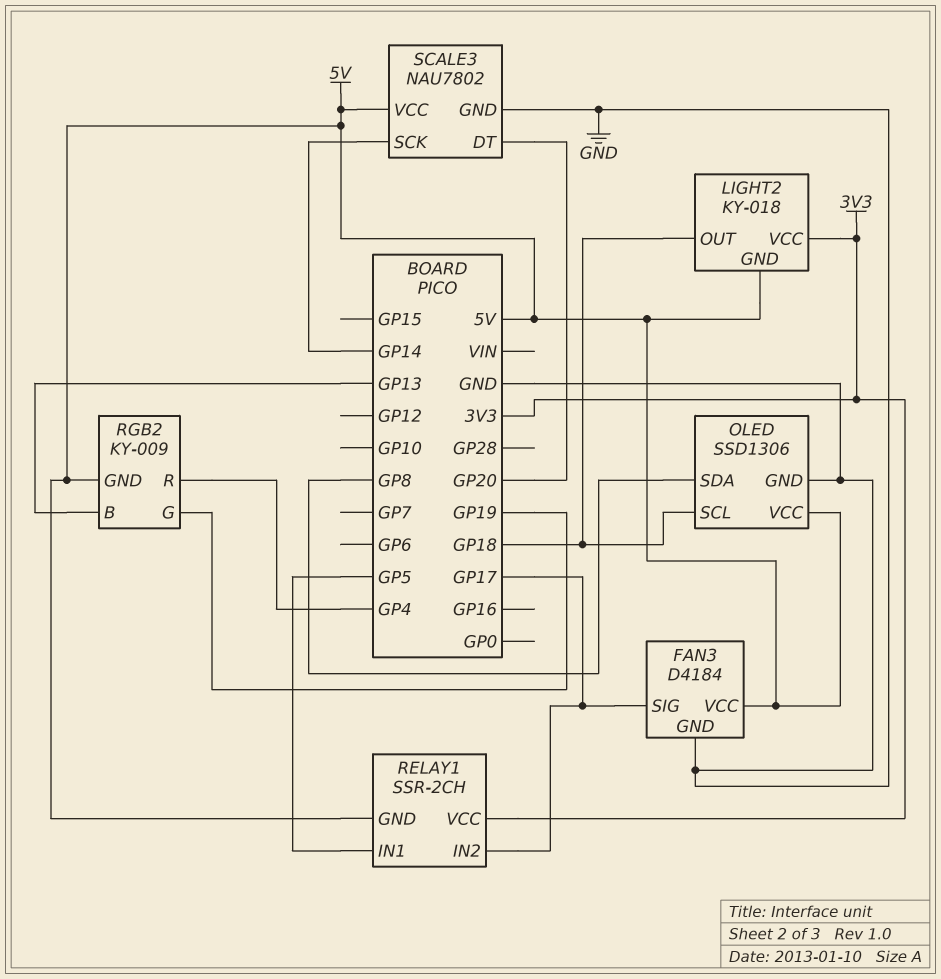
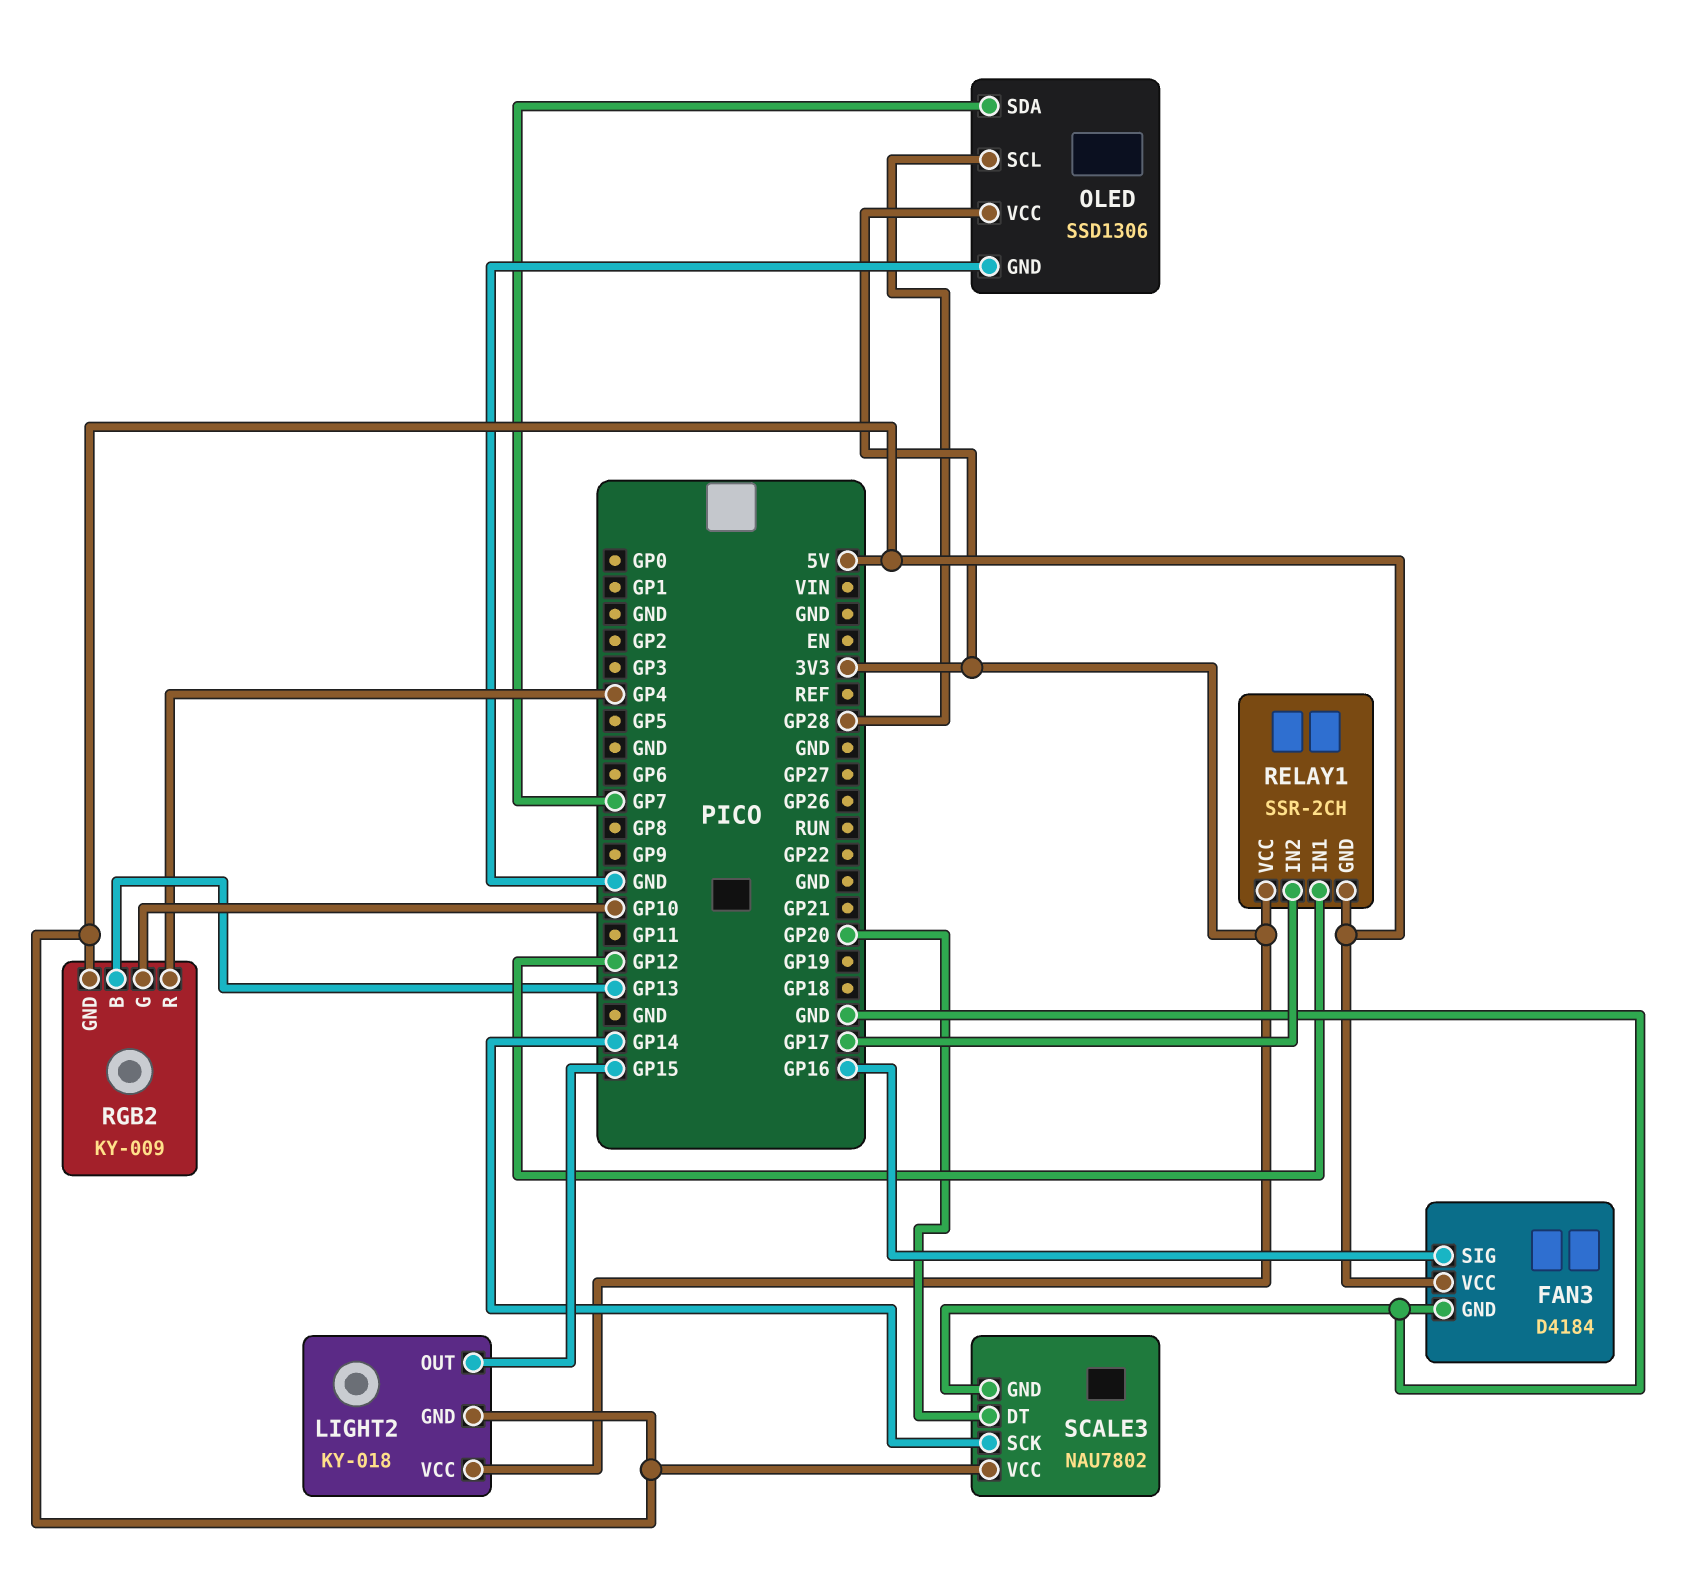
FAN3 pin SIG: GP17 -> GP16
LIGHT2 pin OUT: GP18 -> GP15
OLED pin SCL: GP18 -> GP28
OLED pin SDA: GP8 -> GP7
OLED pin VCC: 5V -> 3V3
RELAY1 pin IN1: GP5 -> GP12
RGB2 pin G: GP19 -> GP10

